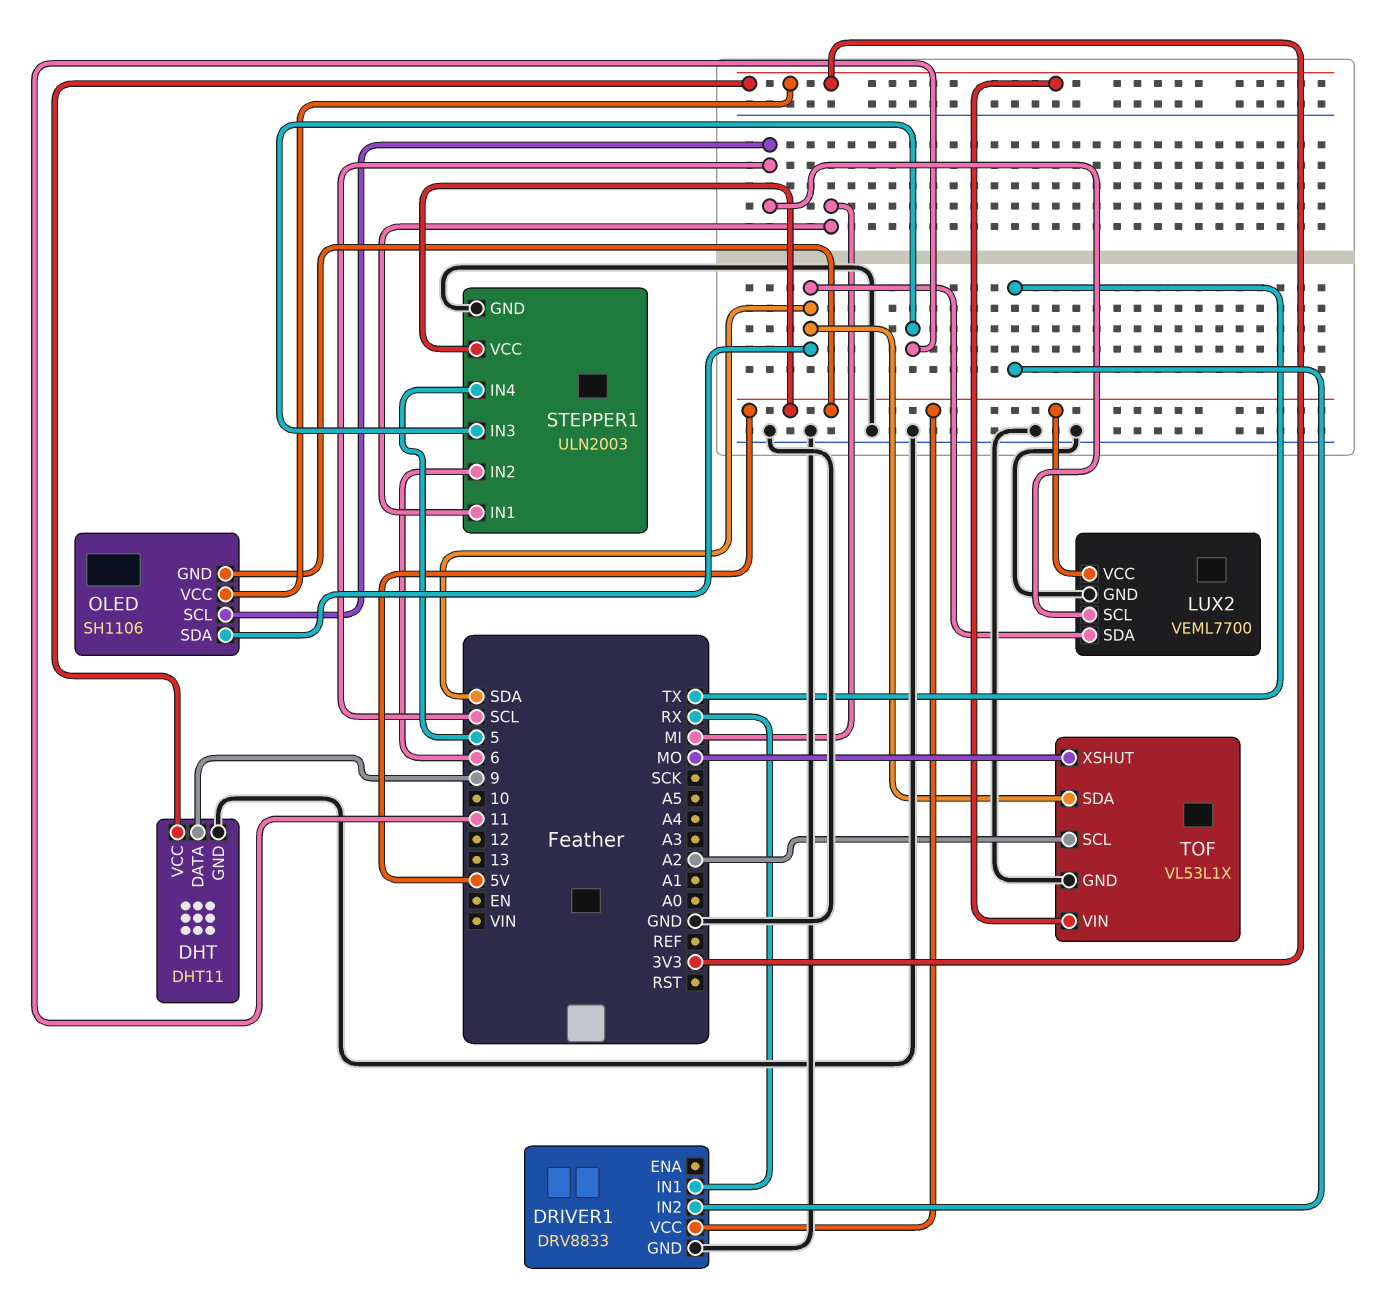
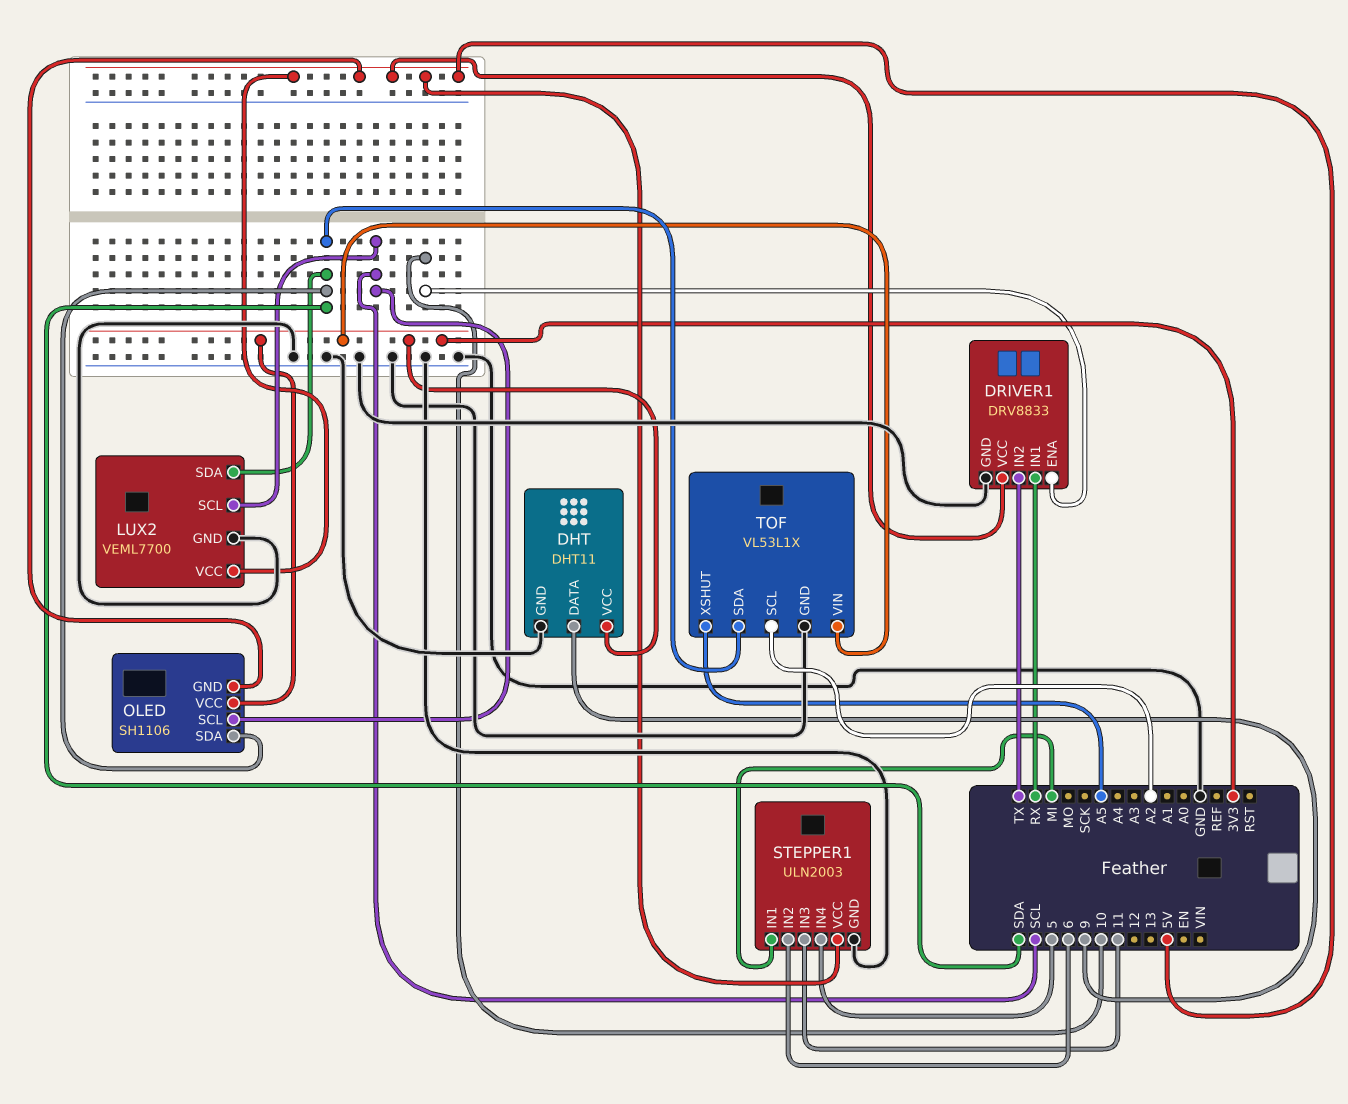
DRIVER1 pin ENA: none -> 10
TOF pin XSHUT: MO -> A5

